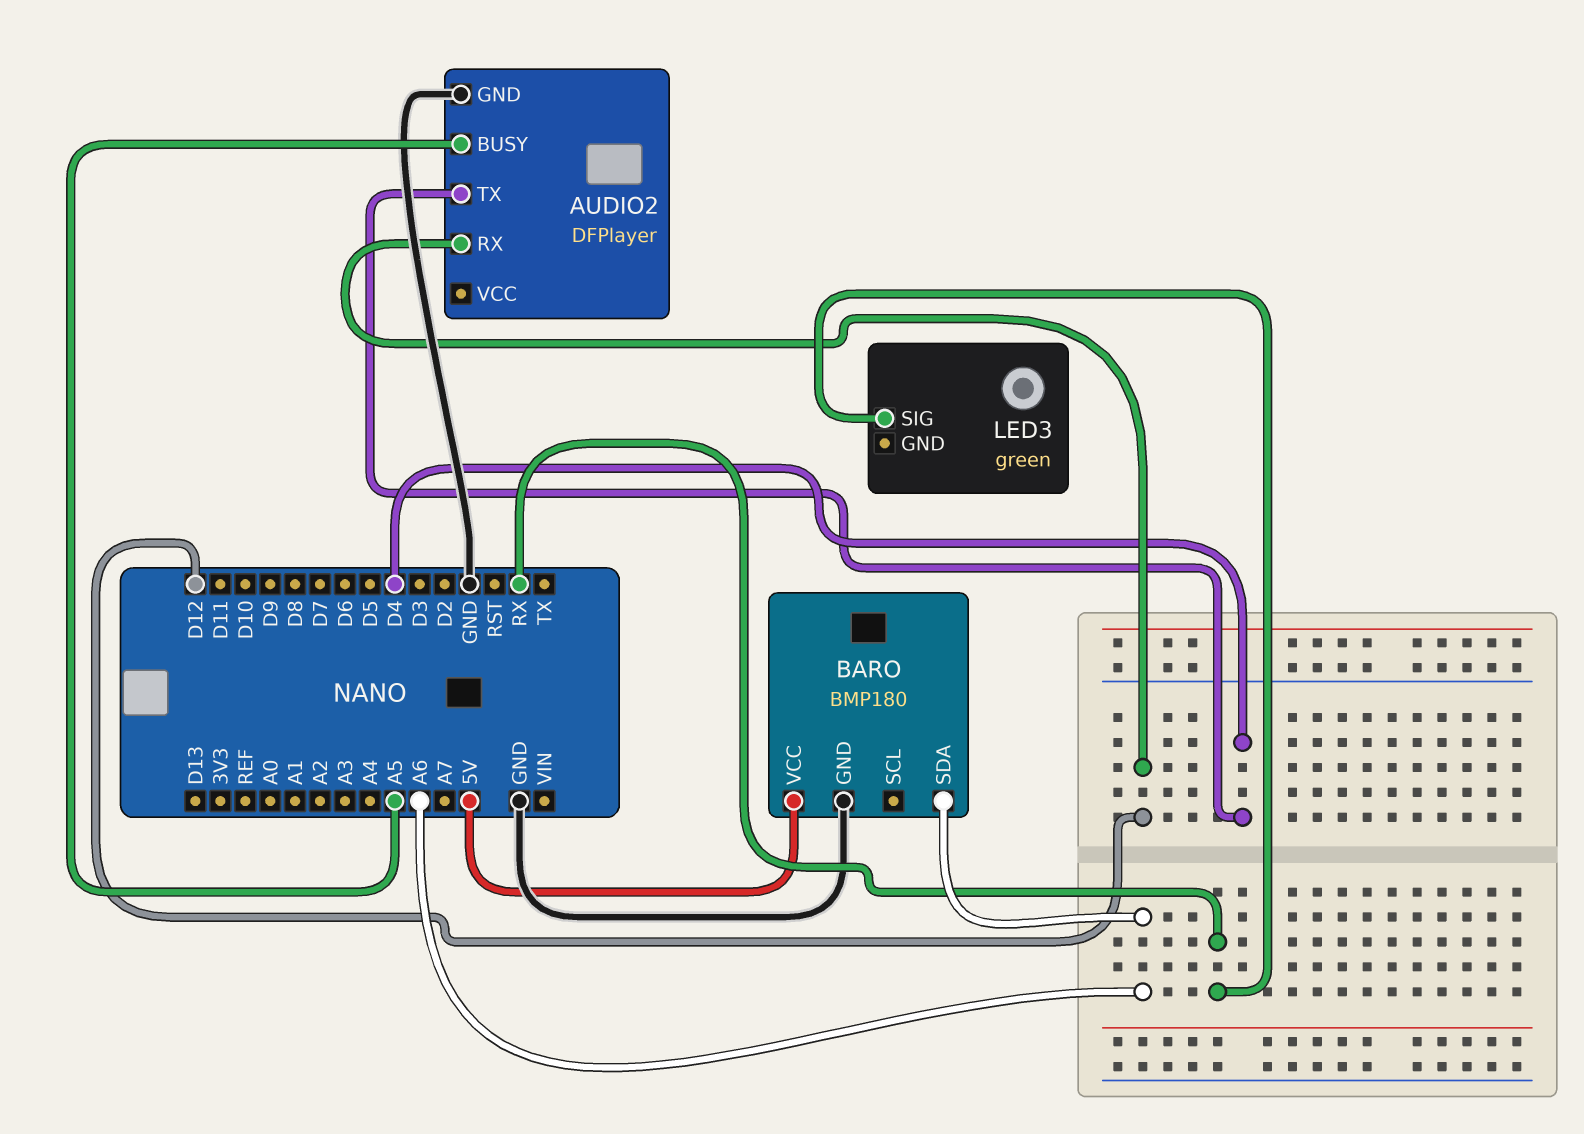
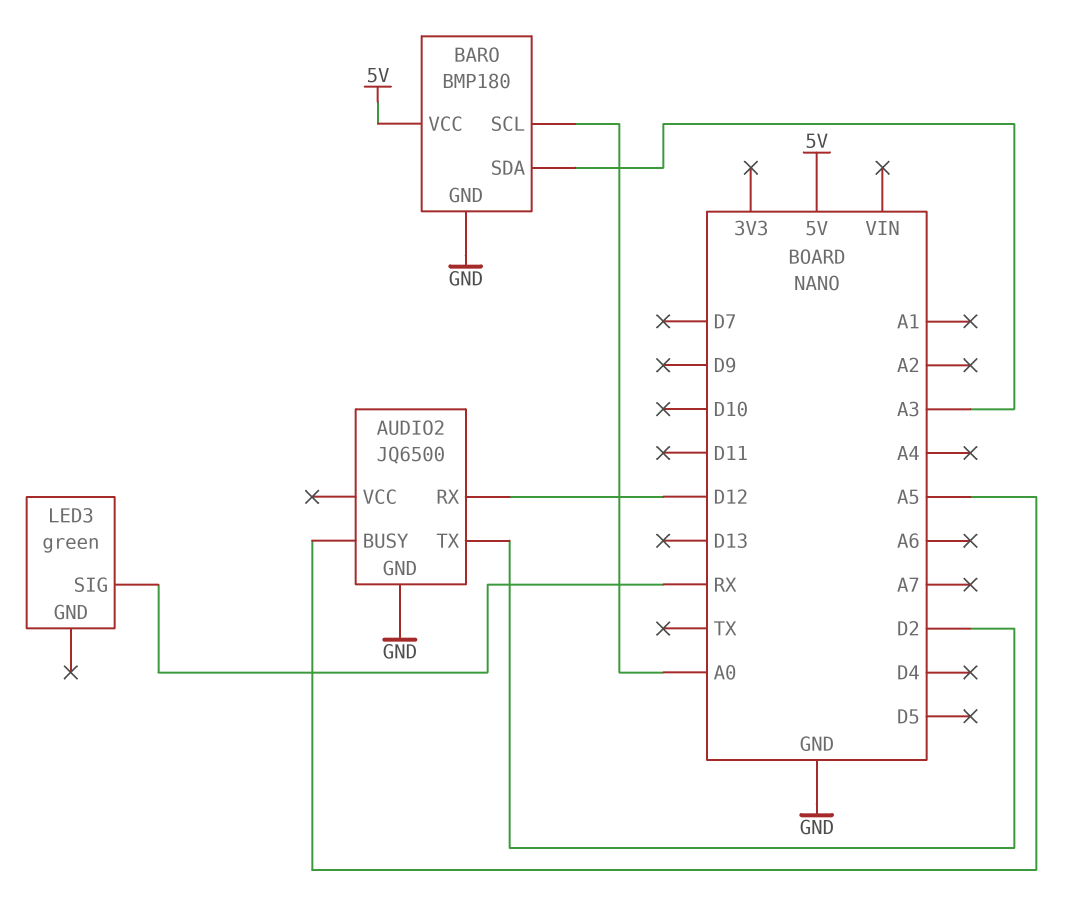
AUDIO2: DFPlayer -> JQ6500
AUDIO2 pin TX: D4 -> D2
BARO pin SCL: none -> A0
BARO pin SDA: A6 -> A3

